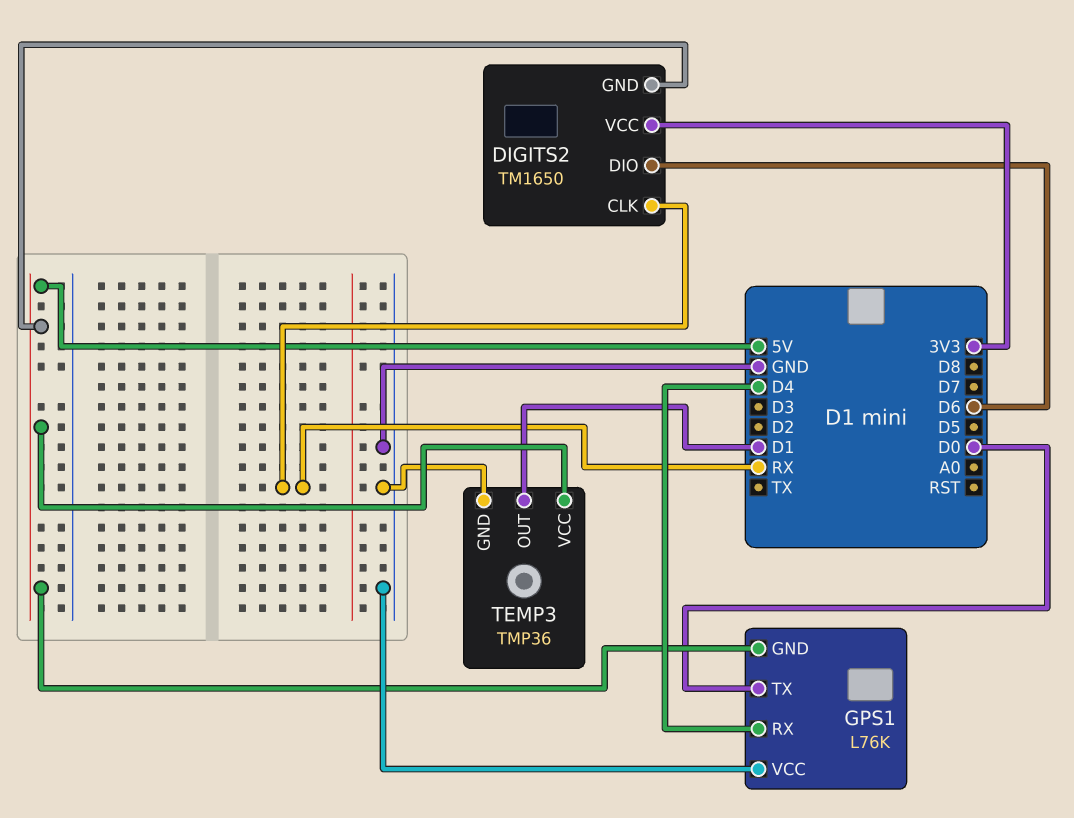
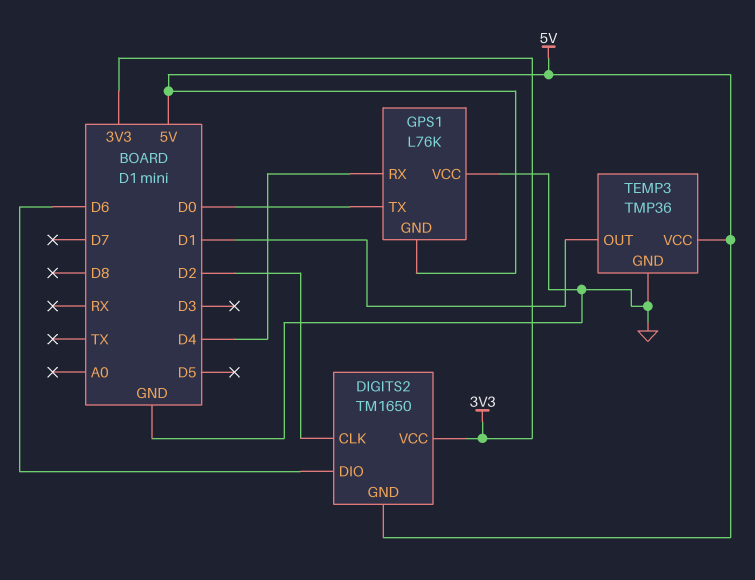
DIGITS2 pin CLK: RX -> D2

